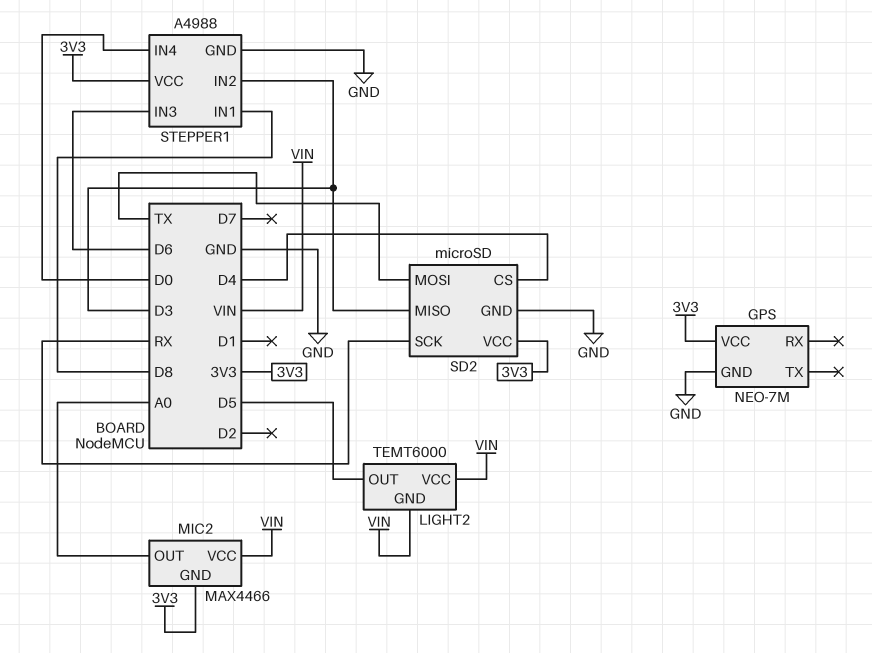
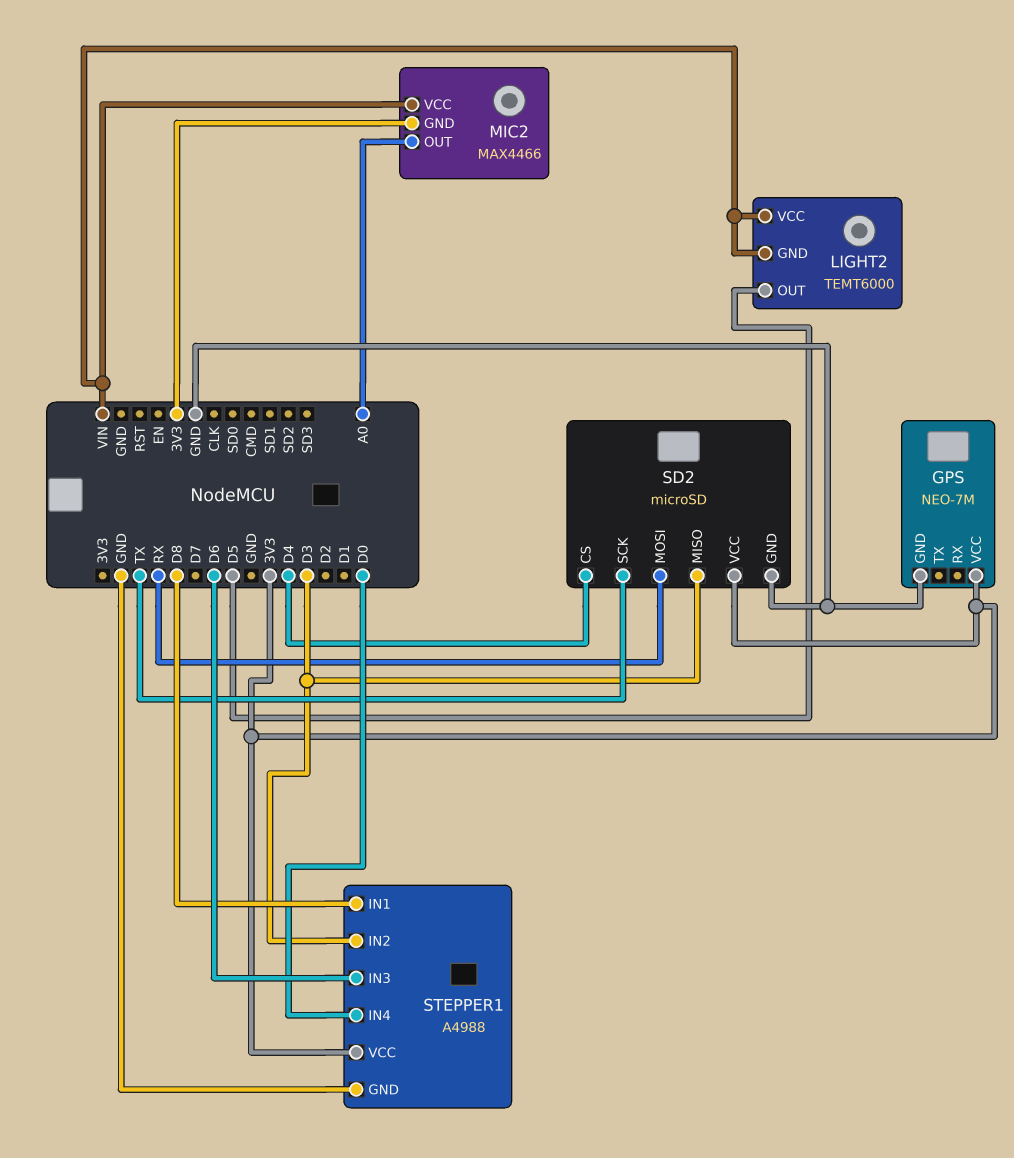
SD2 pin MOSI: TX -> RX
SD2 pin SCK: RX -> TX

